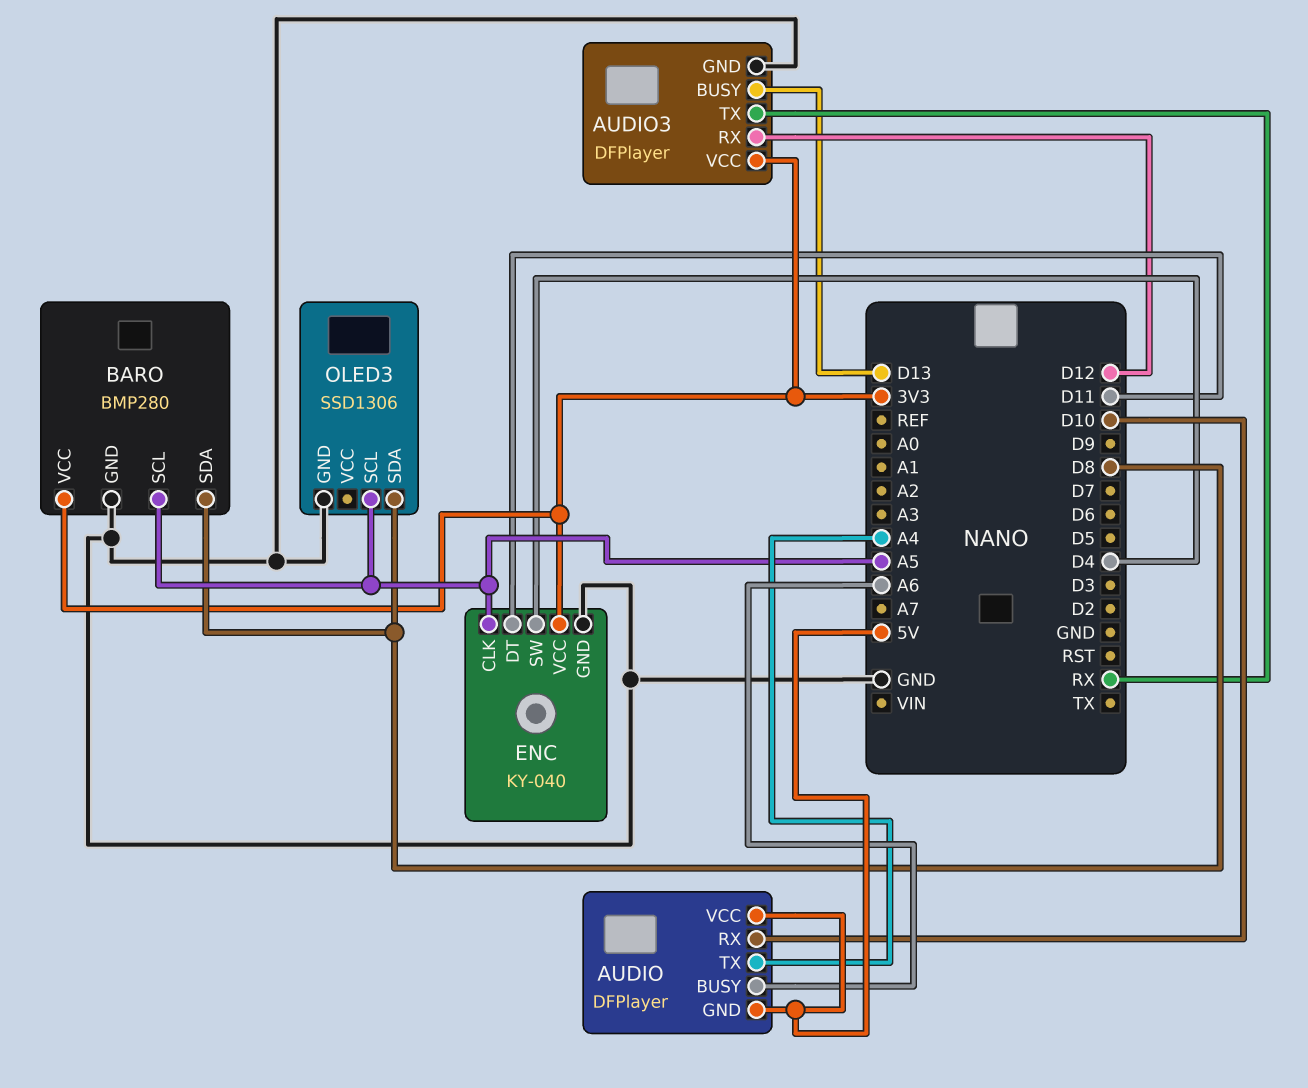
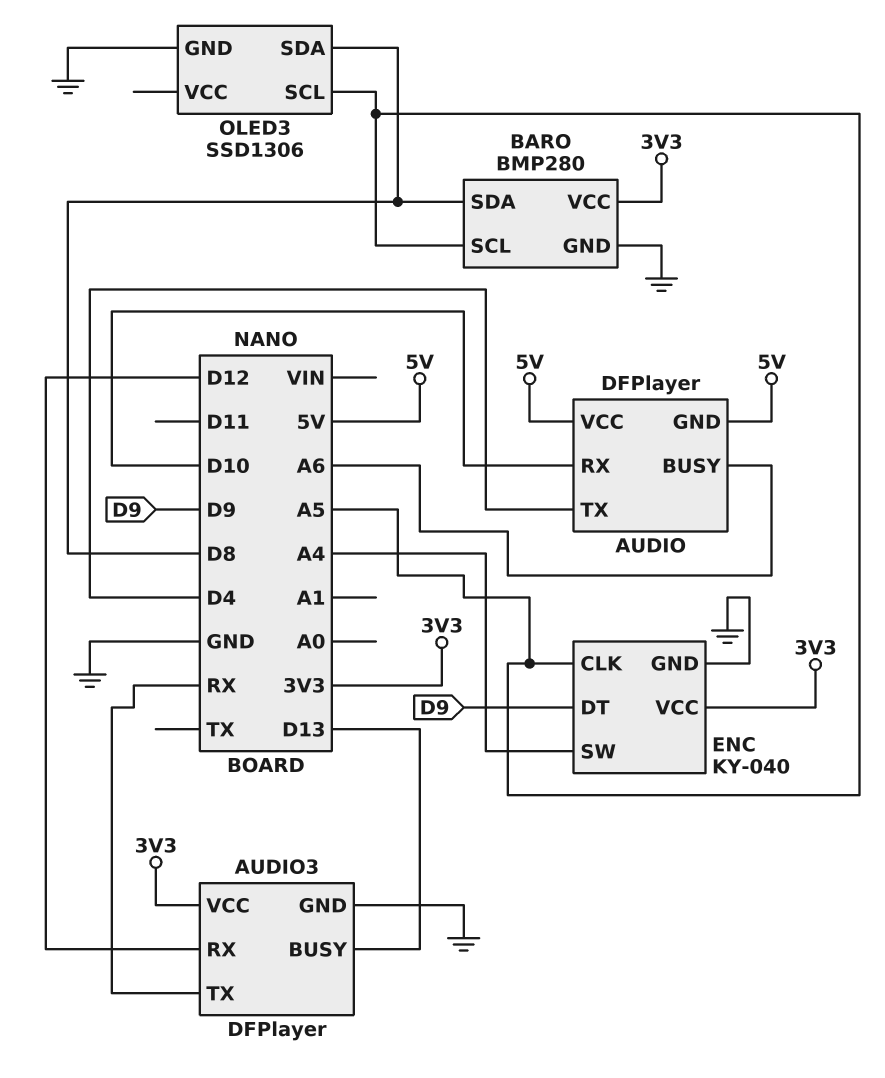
AUDIO pin TX: A4 -> D4
ENC pin DT: D11 -> D9
ENC pin SW: D4 -> A4

